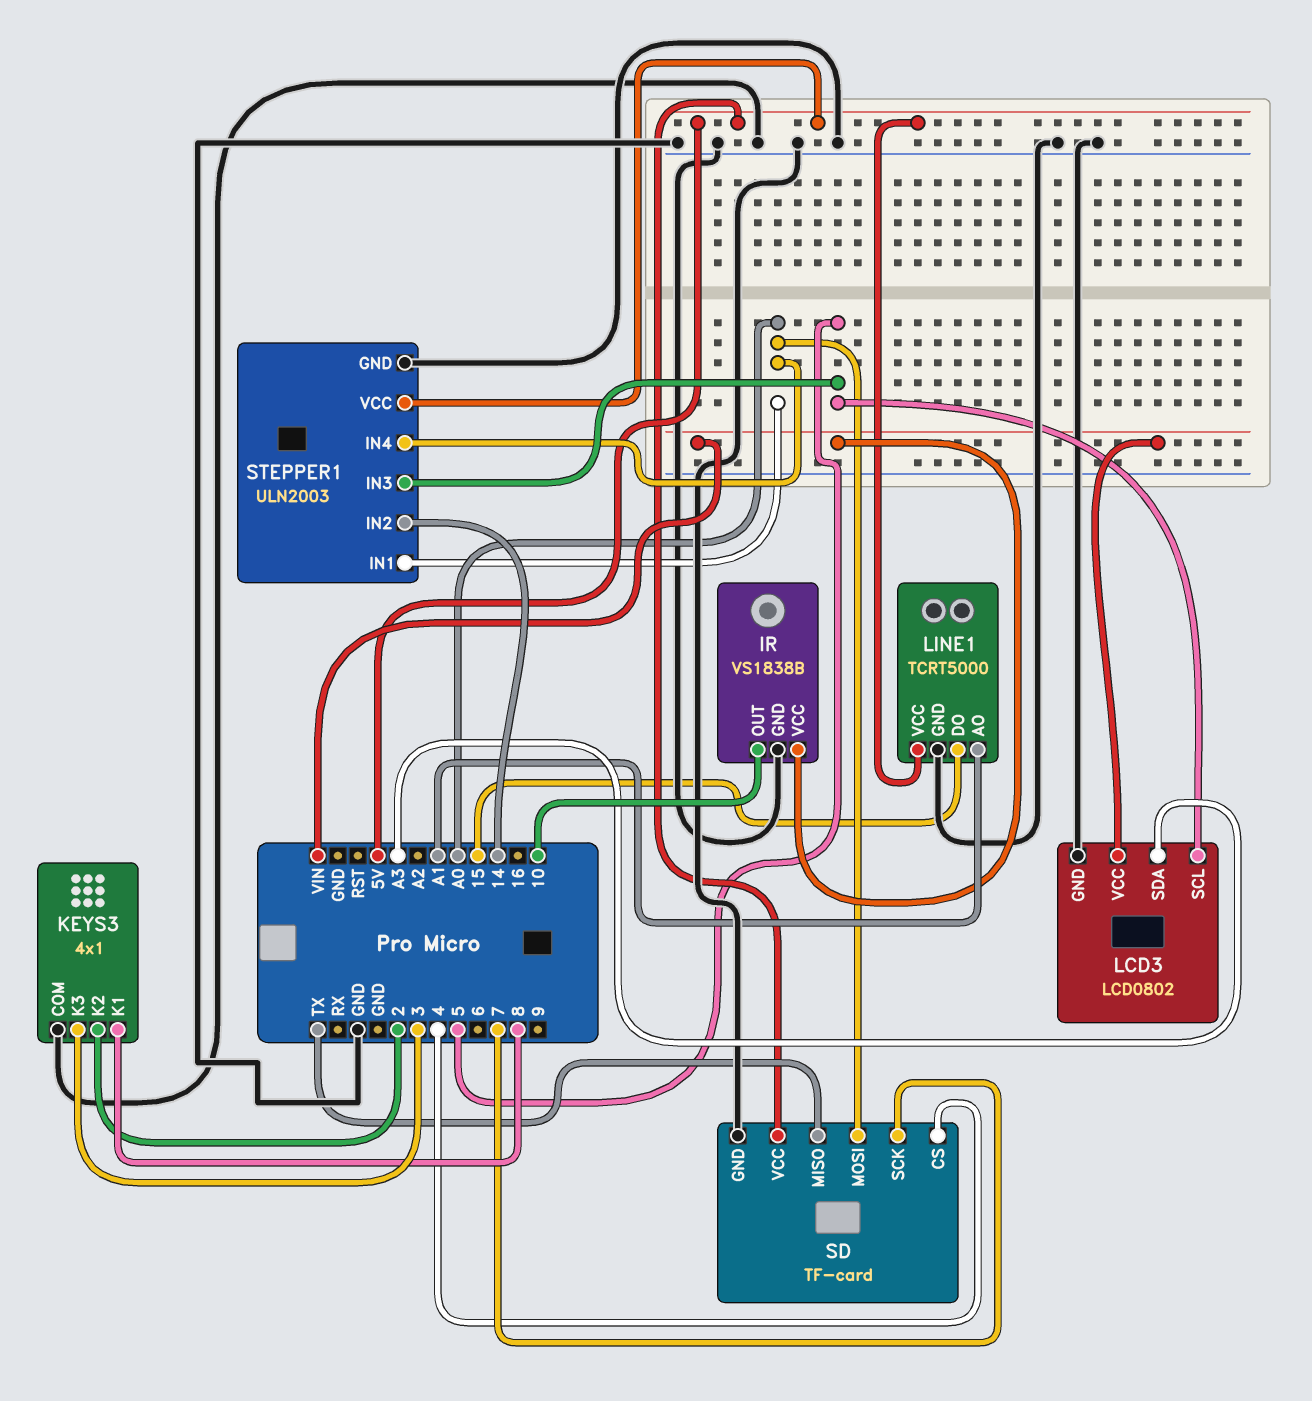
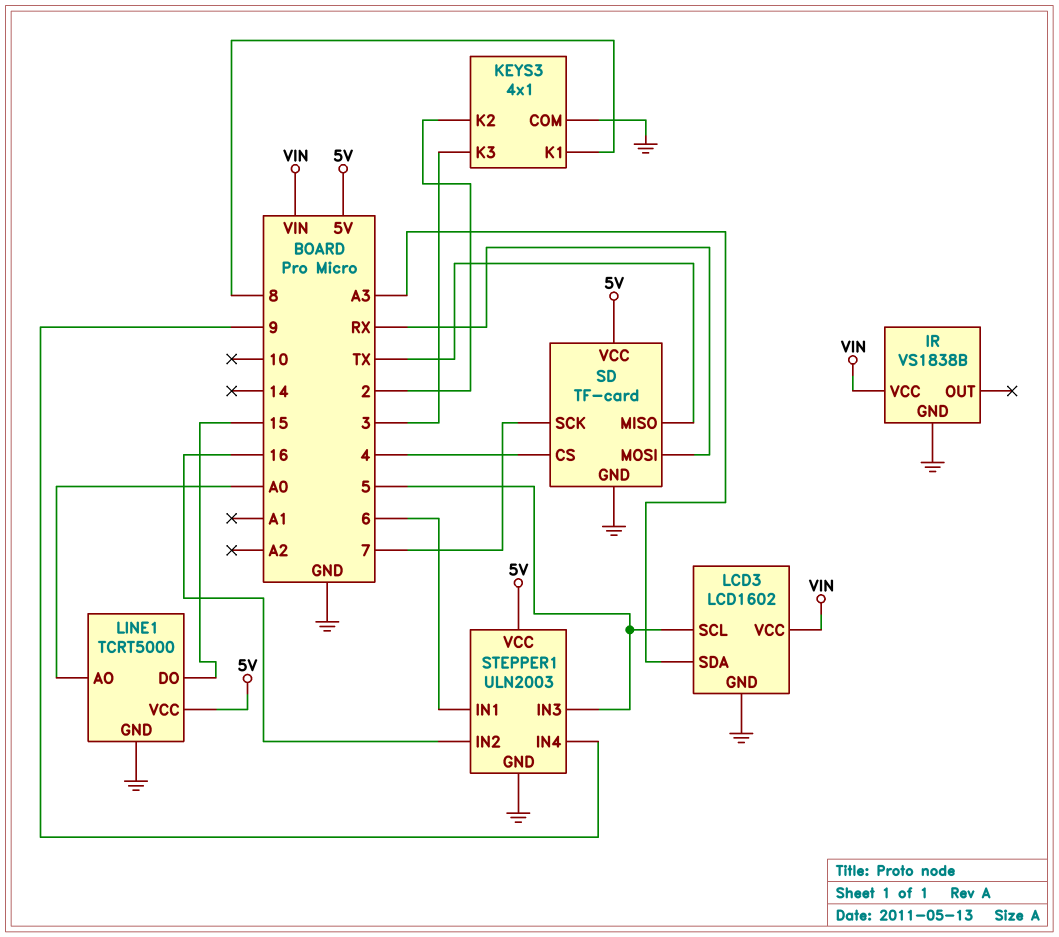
IR pin OUT: 10 -> none
LCD3: LCD0802 -> LCD1602
LINE1 pin AO: A1 -> A0
SD pin MOSI: A0 -> RX
STEPPER1 pin IN1: A0 -> 6
STEPPER1 pin IN2: 14 -> 16
STEPPER1 pin IN4: A0 -> 9

